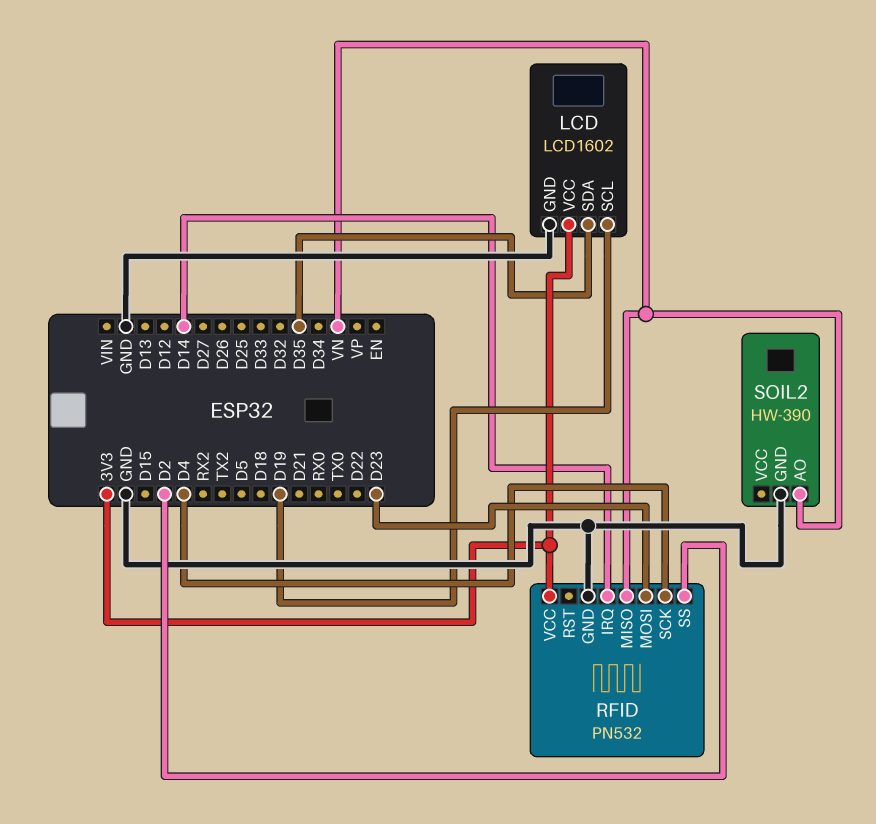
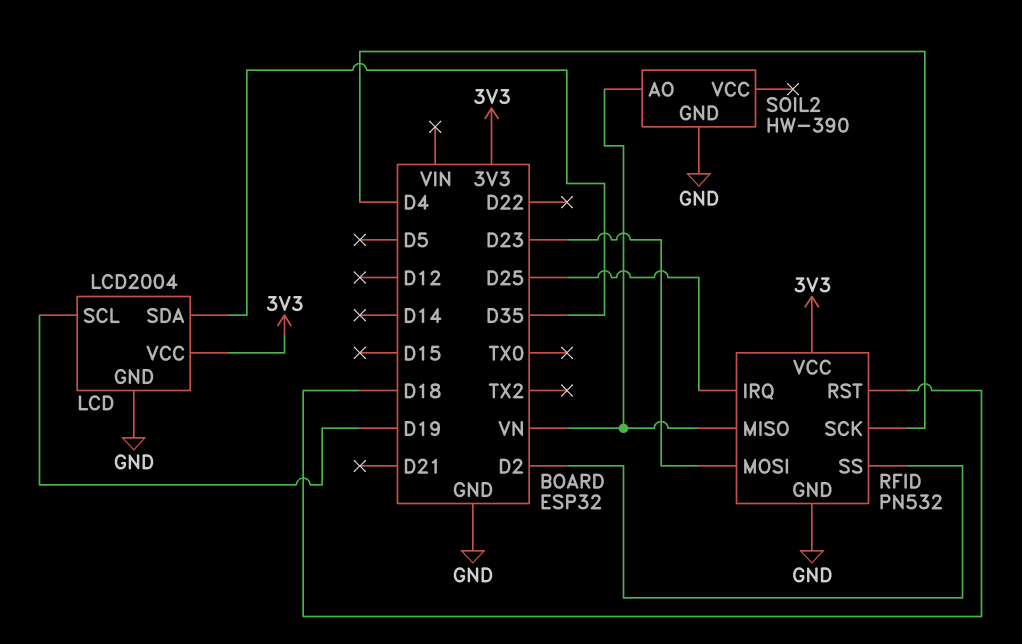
LCD: LCD1602 -> LCD2004
RFID pin IRQ: D14 -> D25
RFID pin RST: none -> D18

